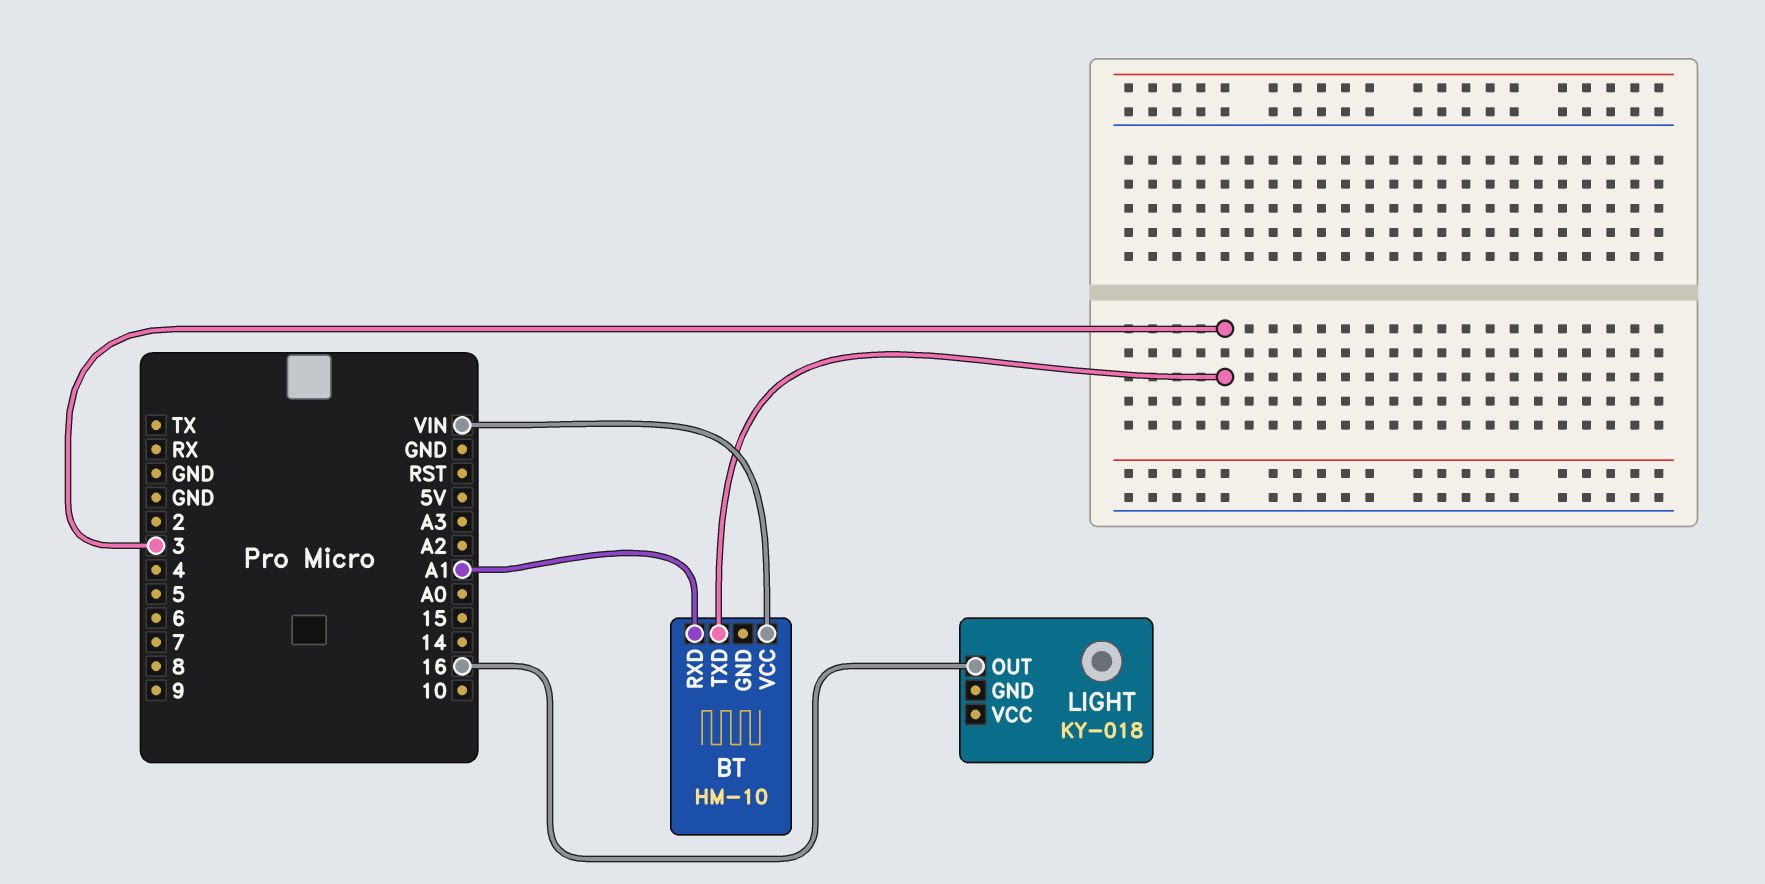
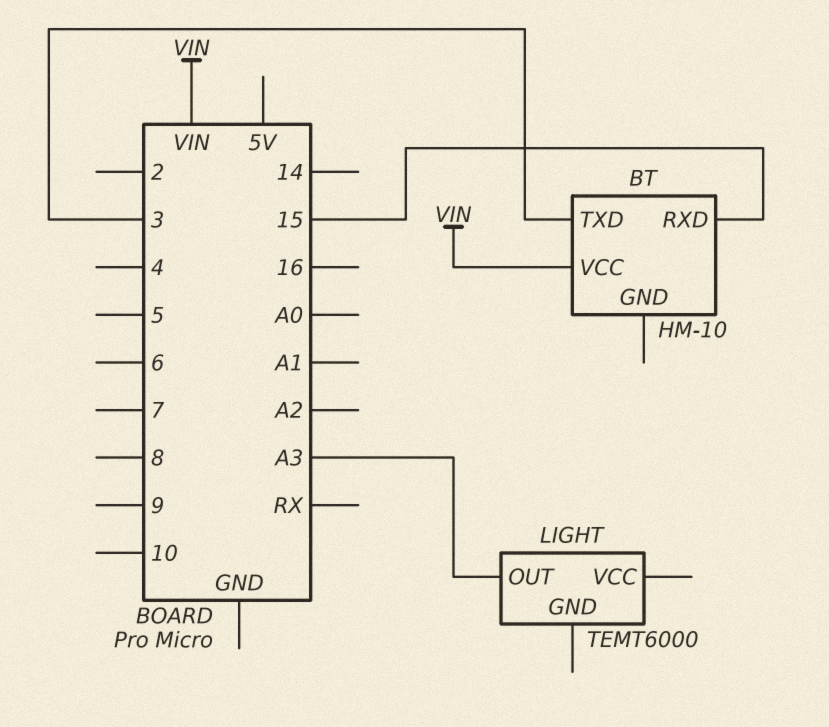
BT pin RXD: A1 -> 15
LIGHT: KY-018 -> TEMT6000
LIGHT pin OUT: 16 -> A3

